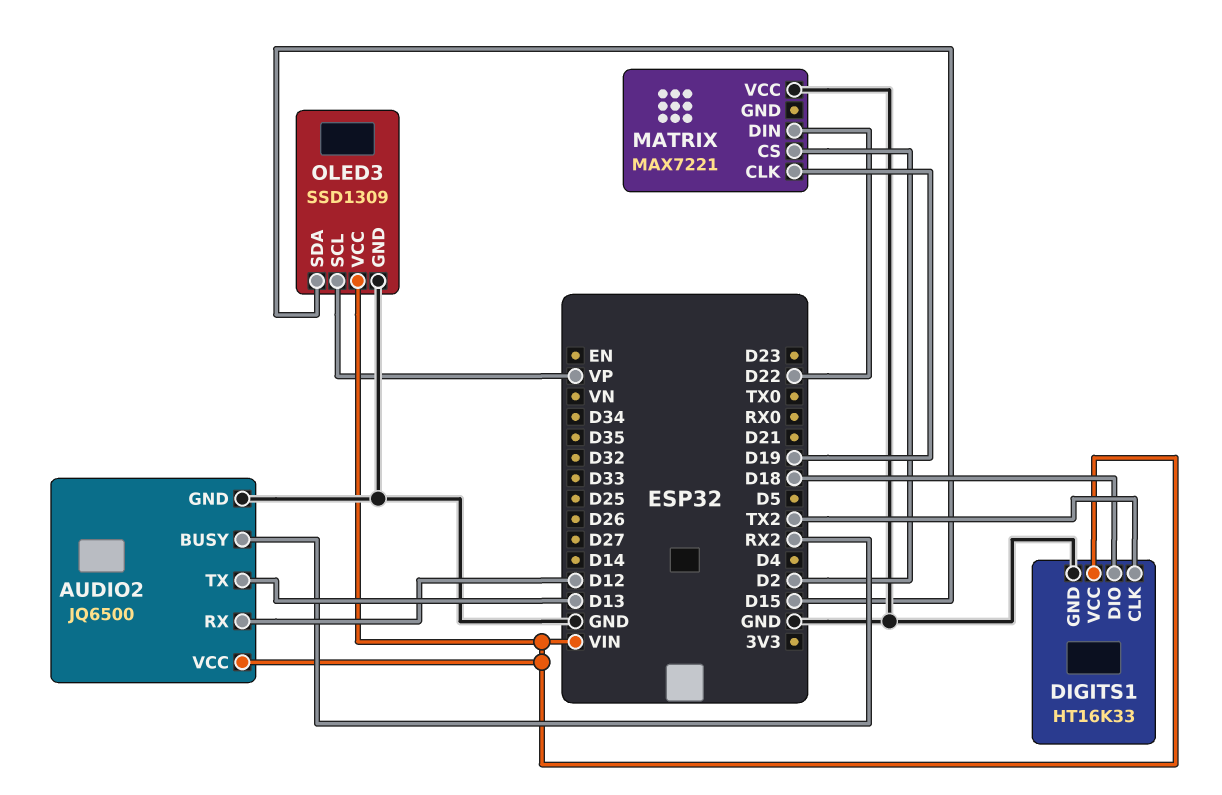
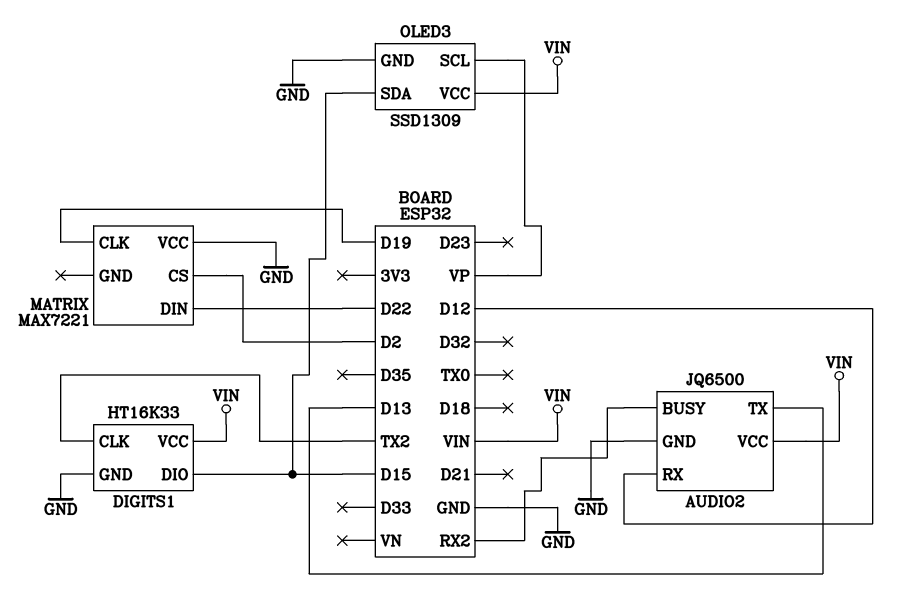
DIGITS1 pin DIO: D18 -> D15

